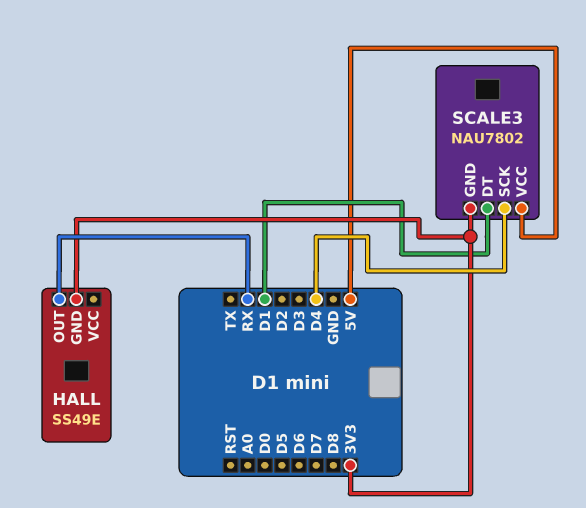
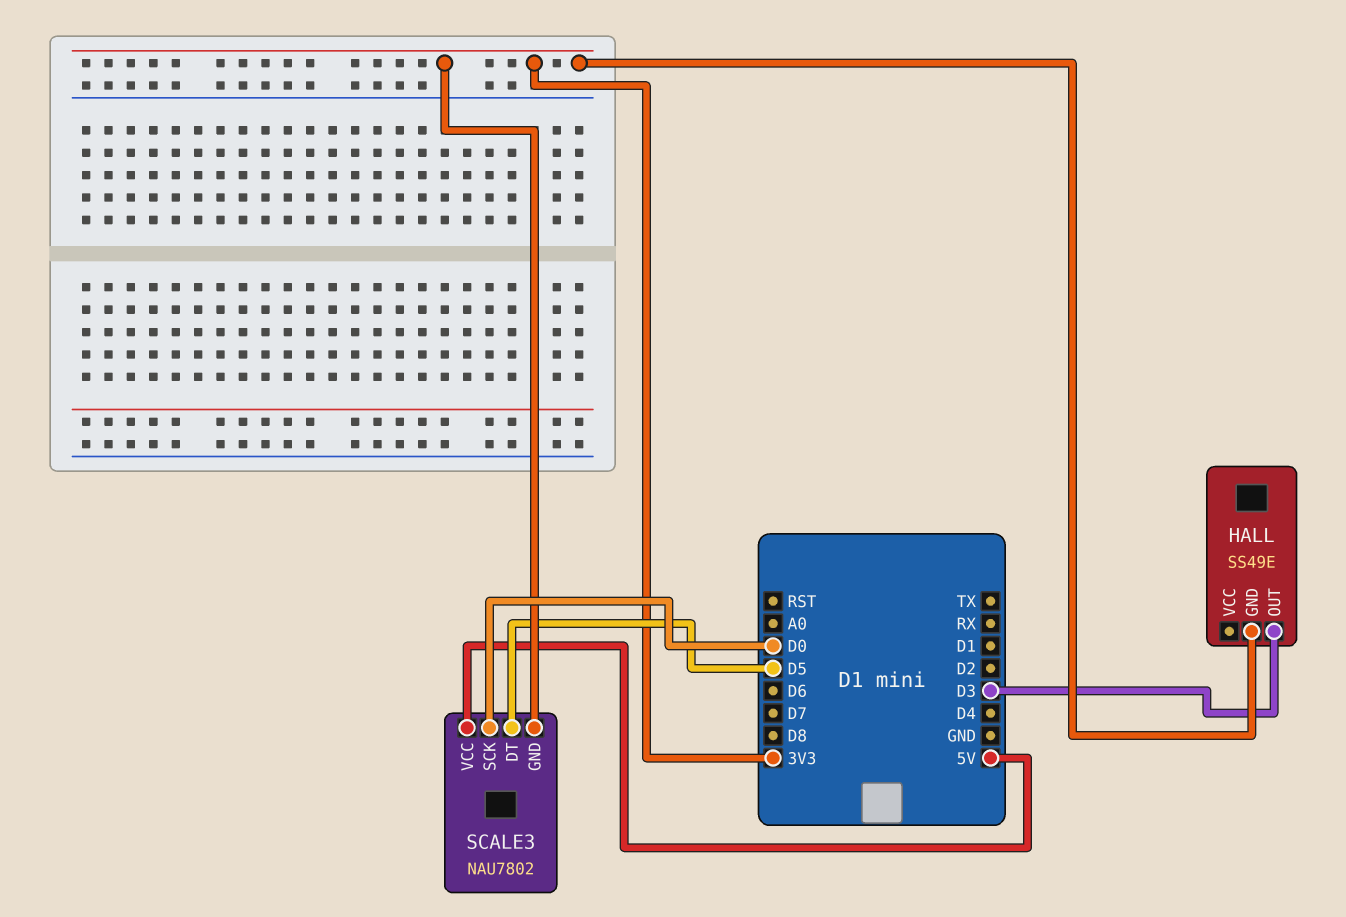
HALL pin OUT: RX -> D3
SCALE3 pin DT: D1 -> D5
SCALE3 pin SCK: D4 -> D0

